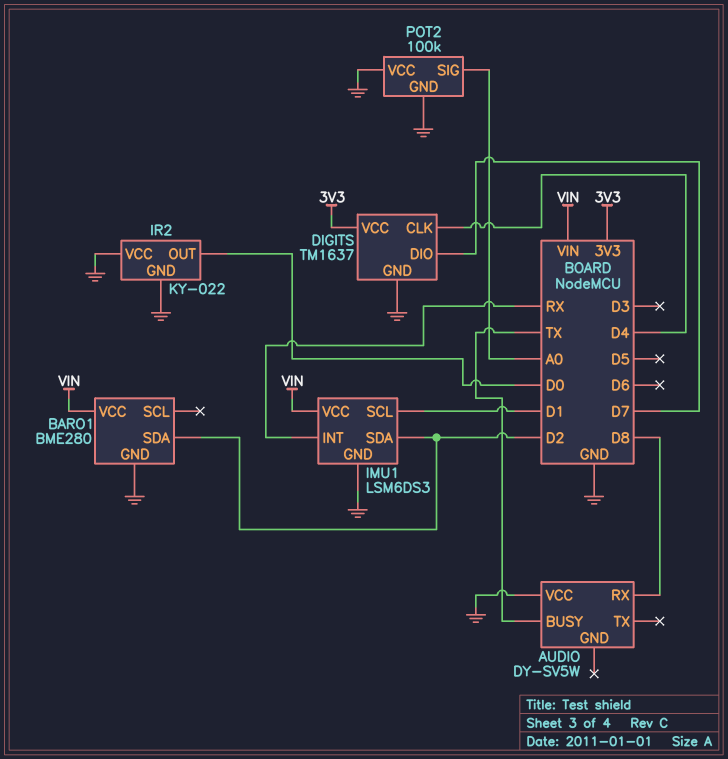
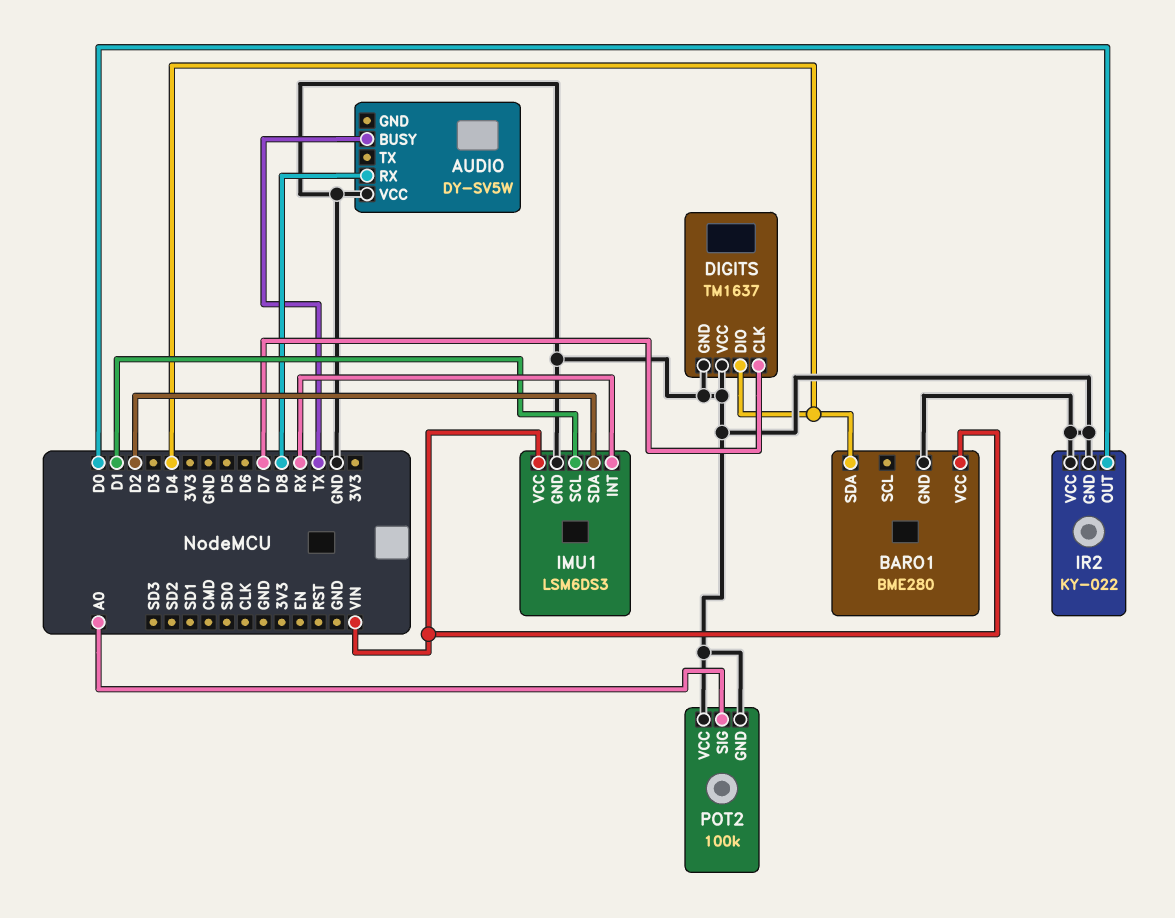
BARO1 pin SDA: D2 -> D4
DIGITS pin CLK: D4 -> D7
DIGITS pin DIO: D7 -> D4
DIGITS pin VCC: 3V3 -> GND

